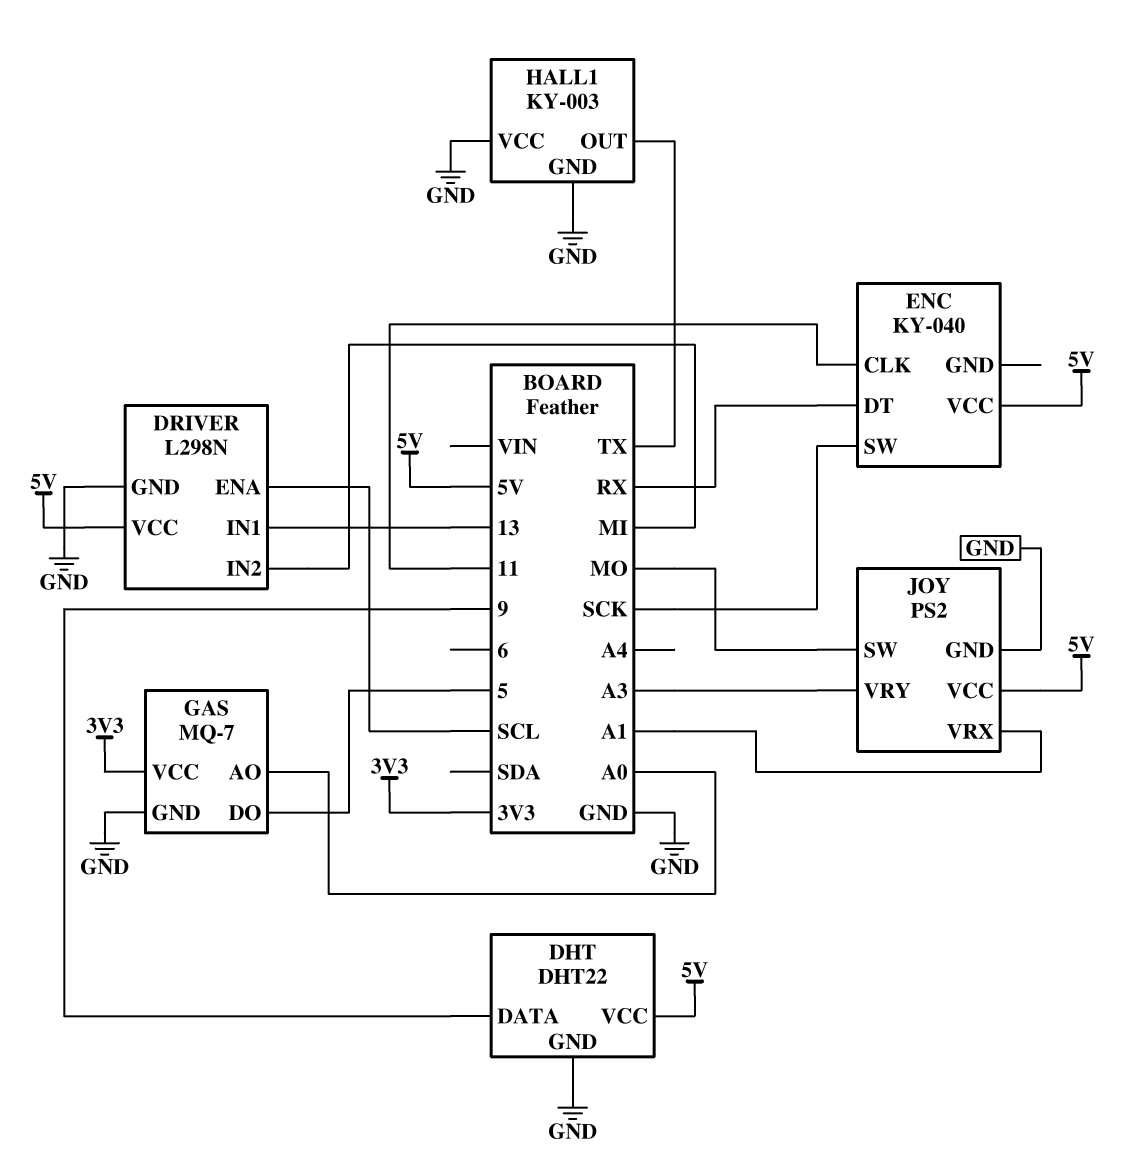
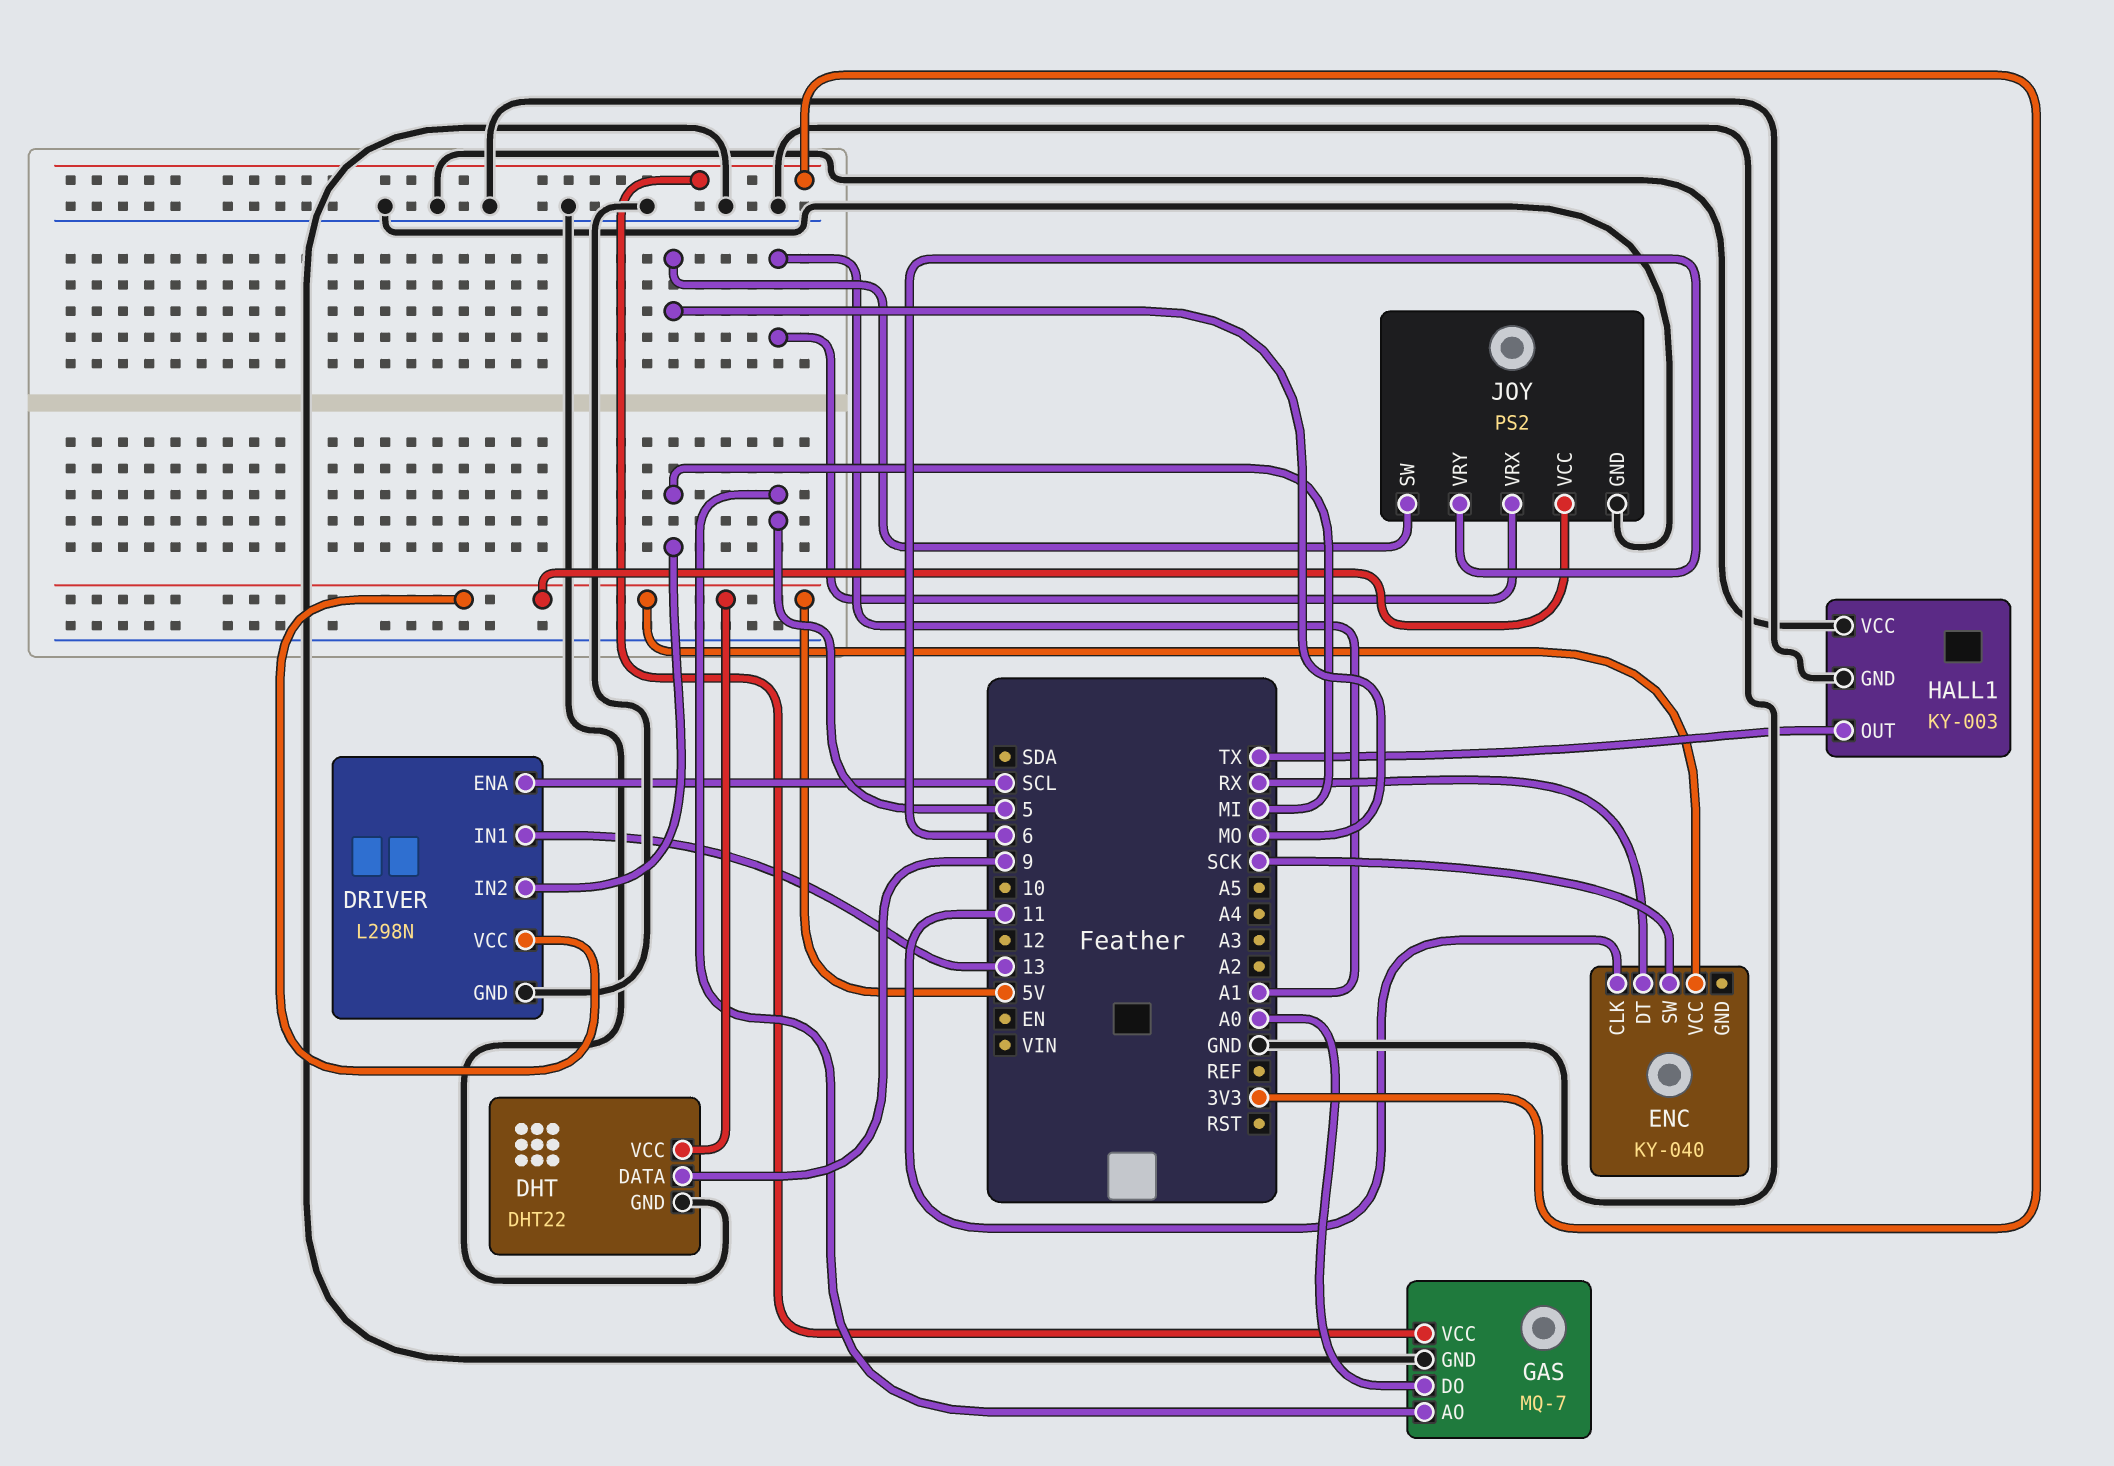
GAS pin AO: A0 -> 5
GAS pin DO: 5 -> A0
JOY pin VRY: A3 -> 6

